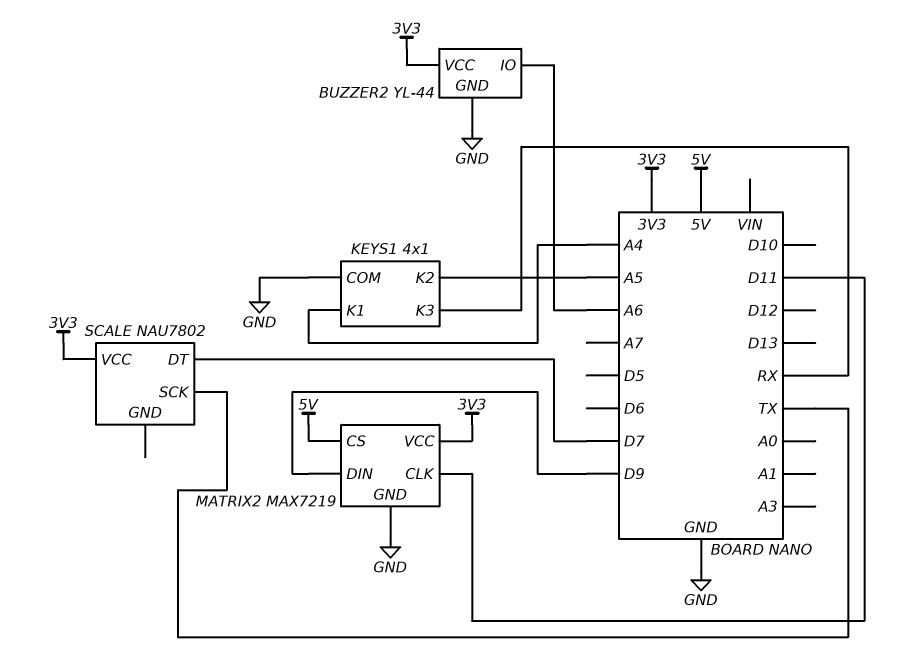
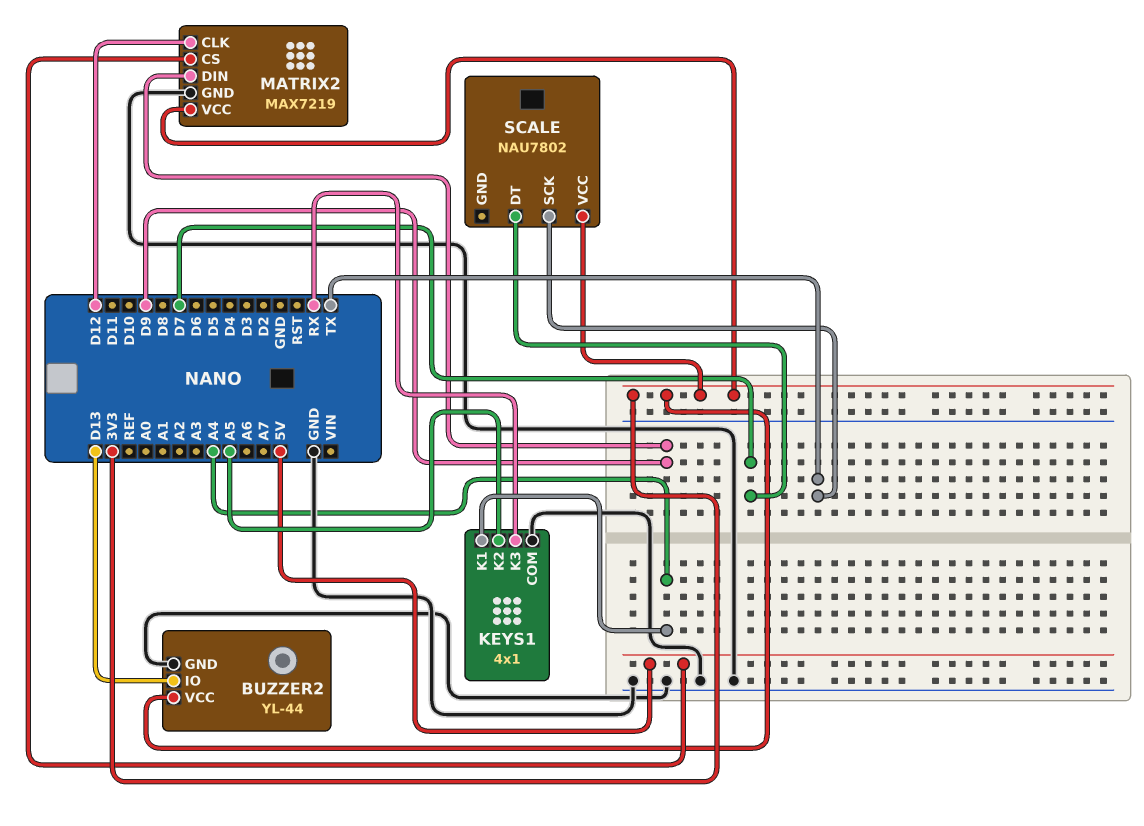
BUZZER2 pin IO: A6 -> D13
MATRIX2 pin CLK: D11 -> D12

